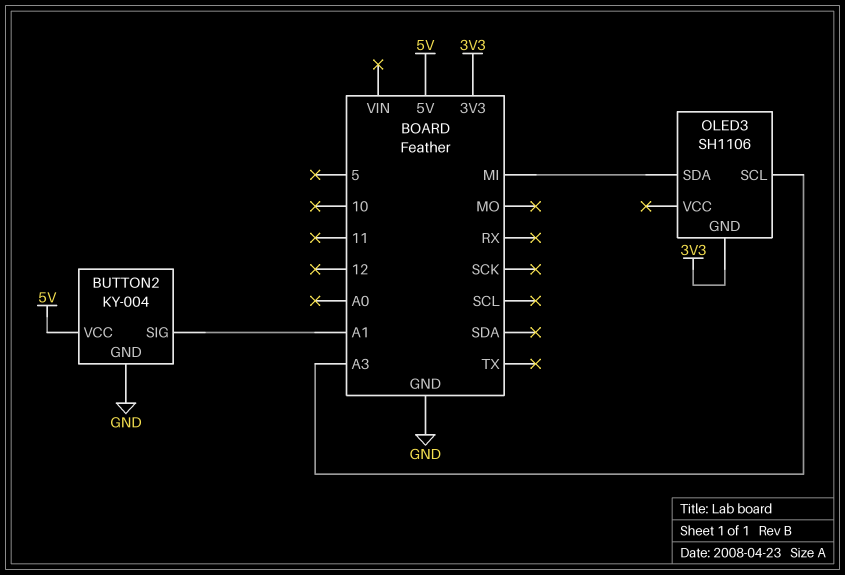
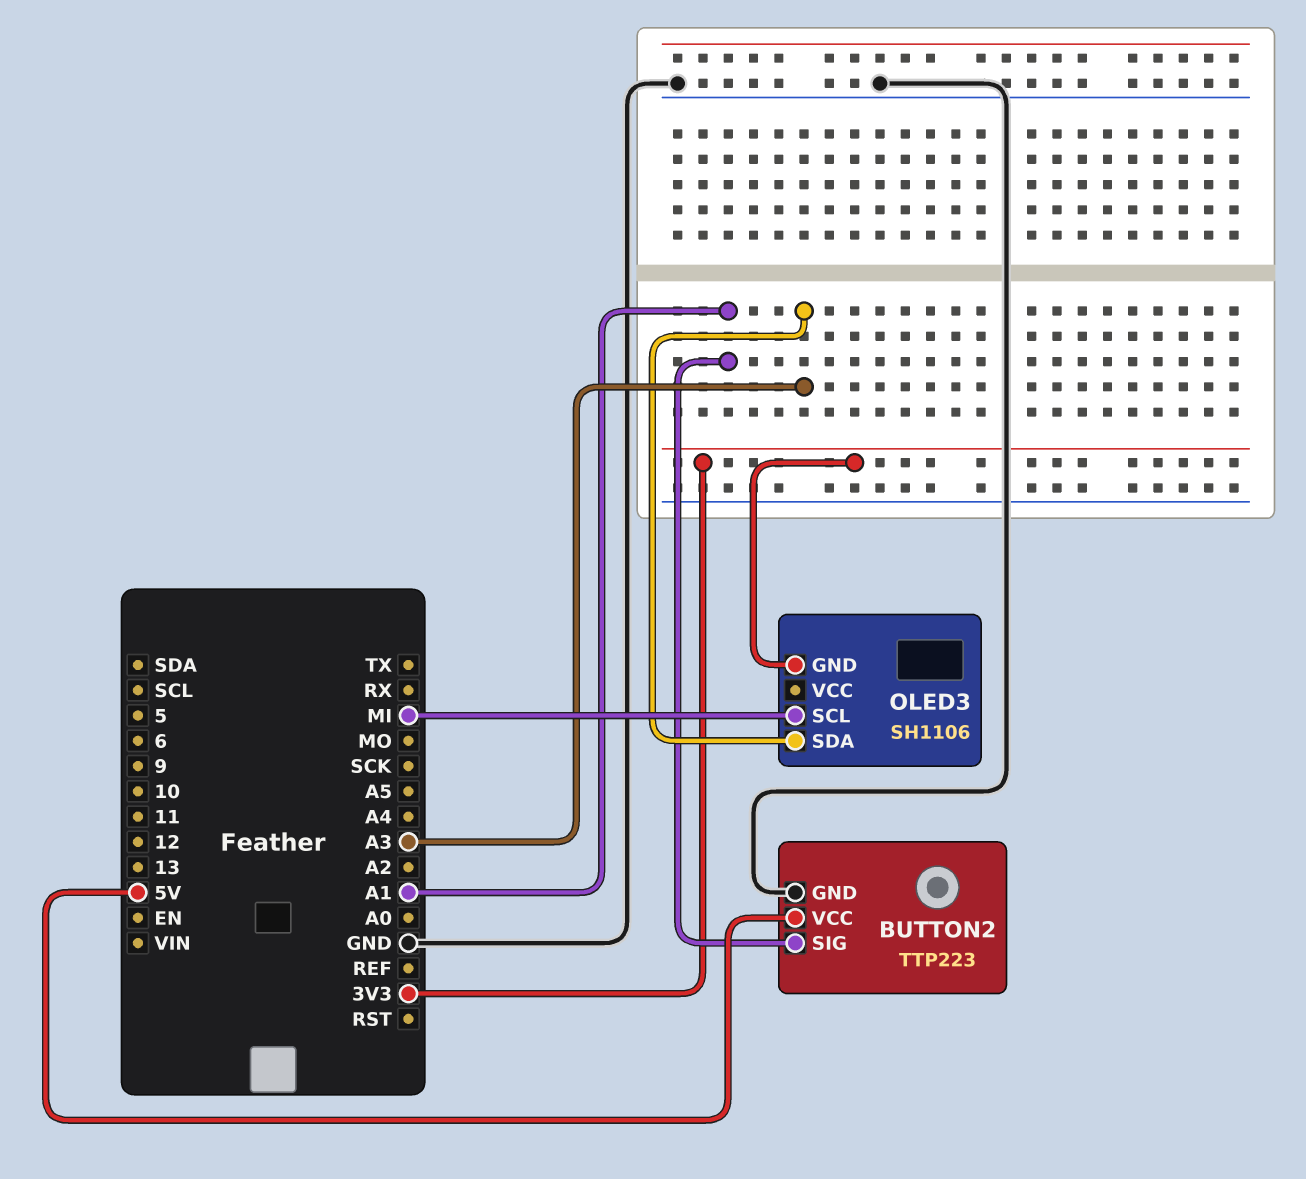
BUTTON2: KY-004 -> TTP223
OLED3 pin SCL: A3 -> MI
OLED3 pin SDA: MI -> A3

